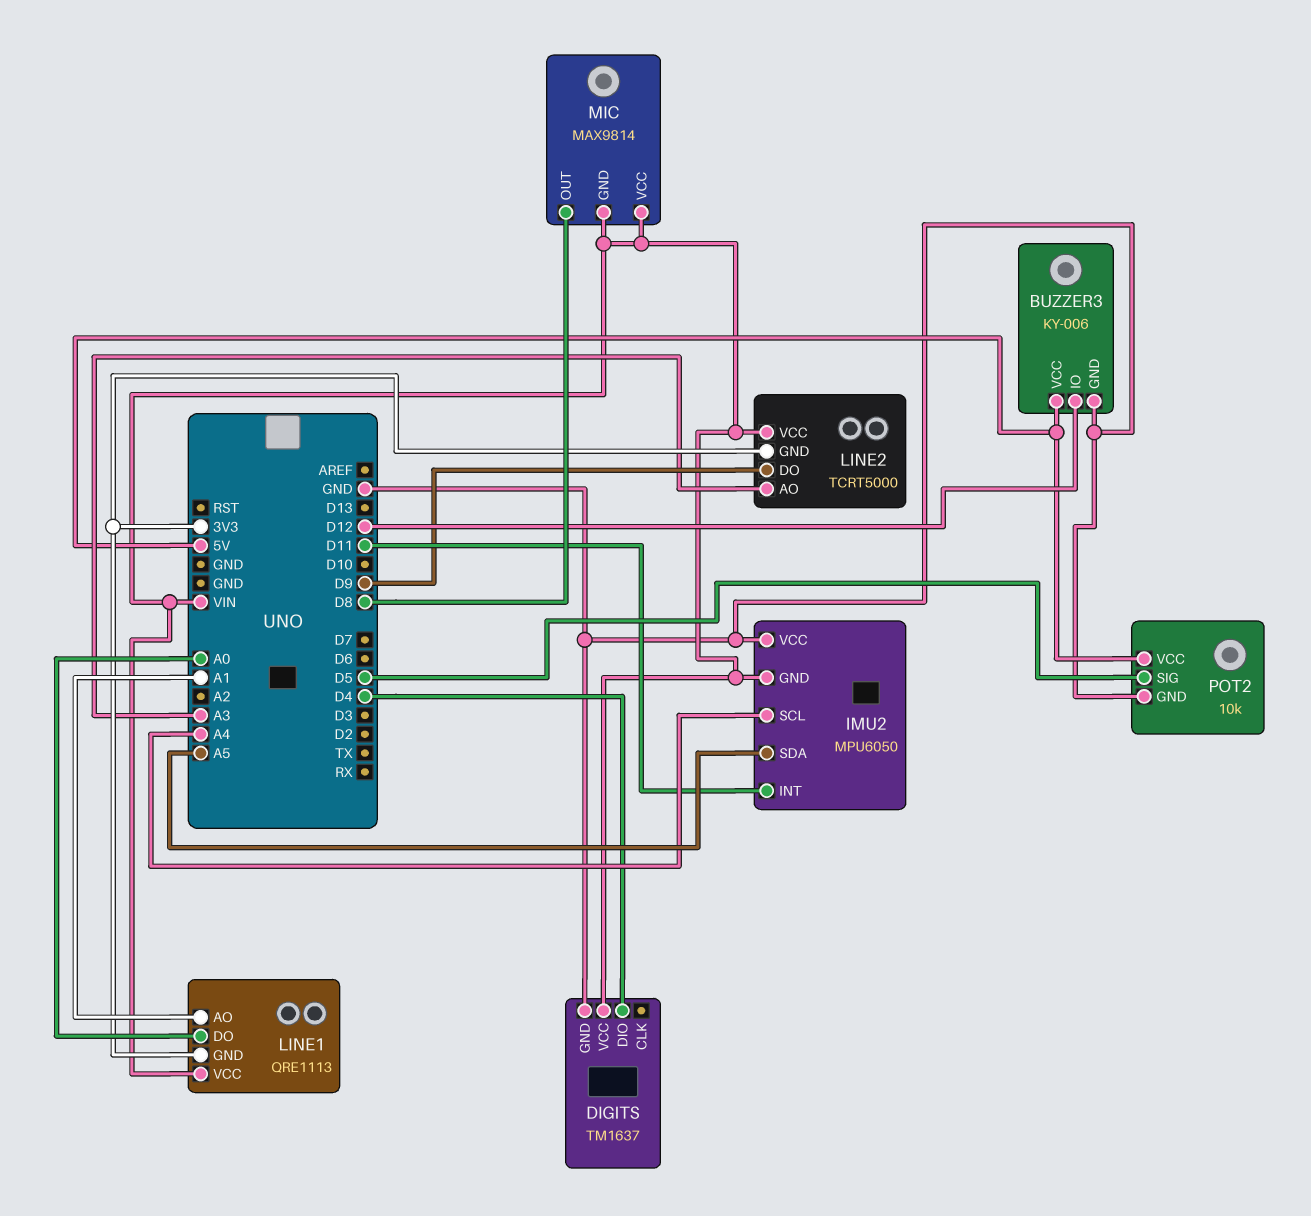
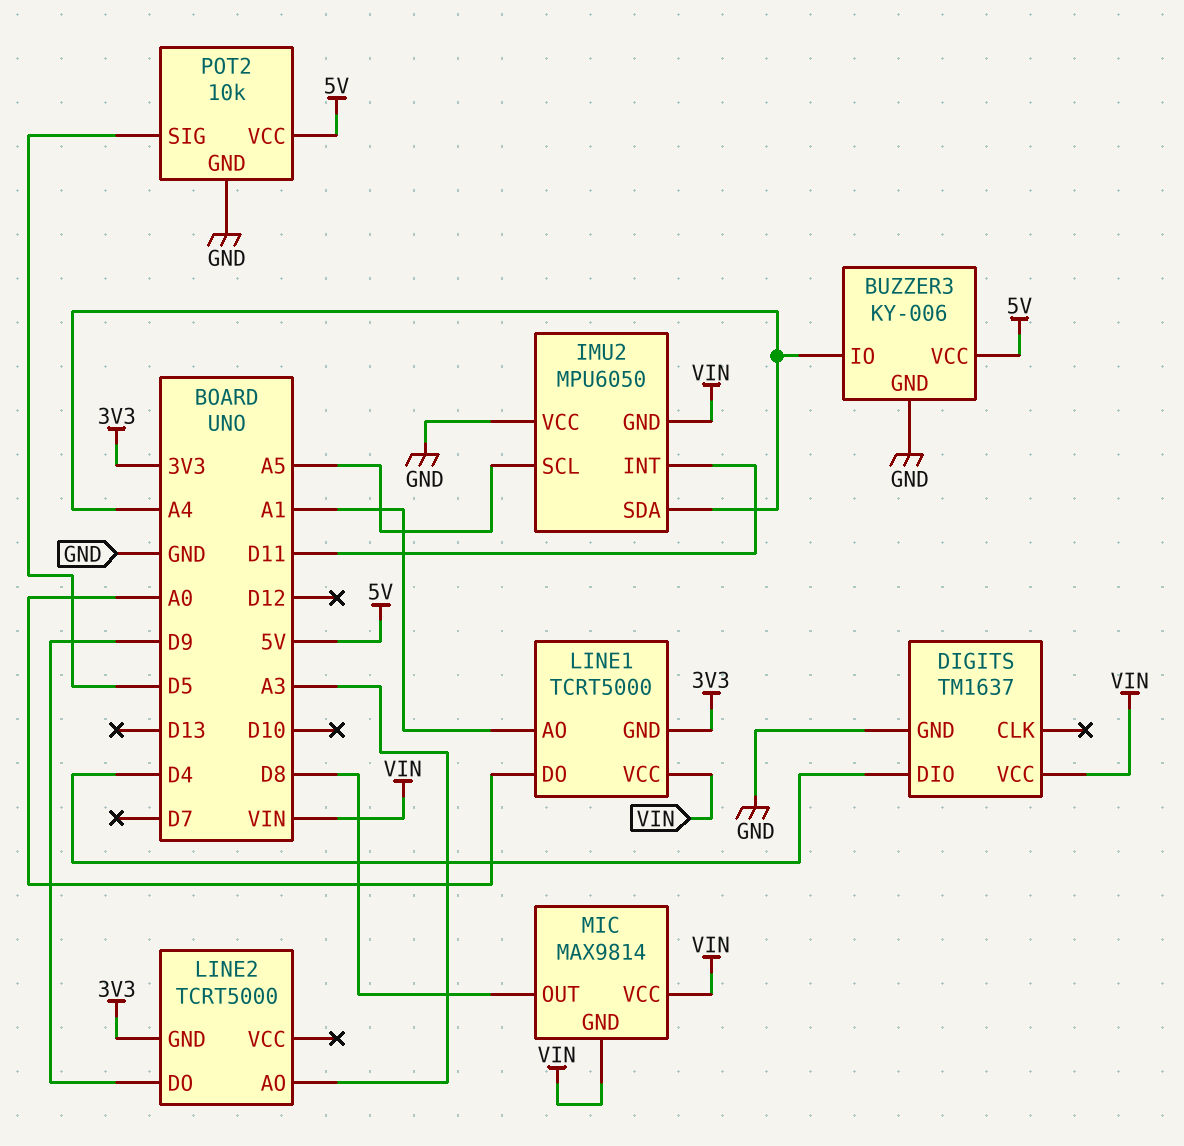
BUZZER3 pin IO: D12 -> A4
IMU2 pin SCL: A4 -> A5
IMU2 pin SDA: A5 -> A4
LINE1: QRE1113 -> TCRT5000
LINE2 pin VCC: VIN -> none

